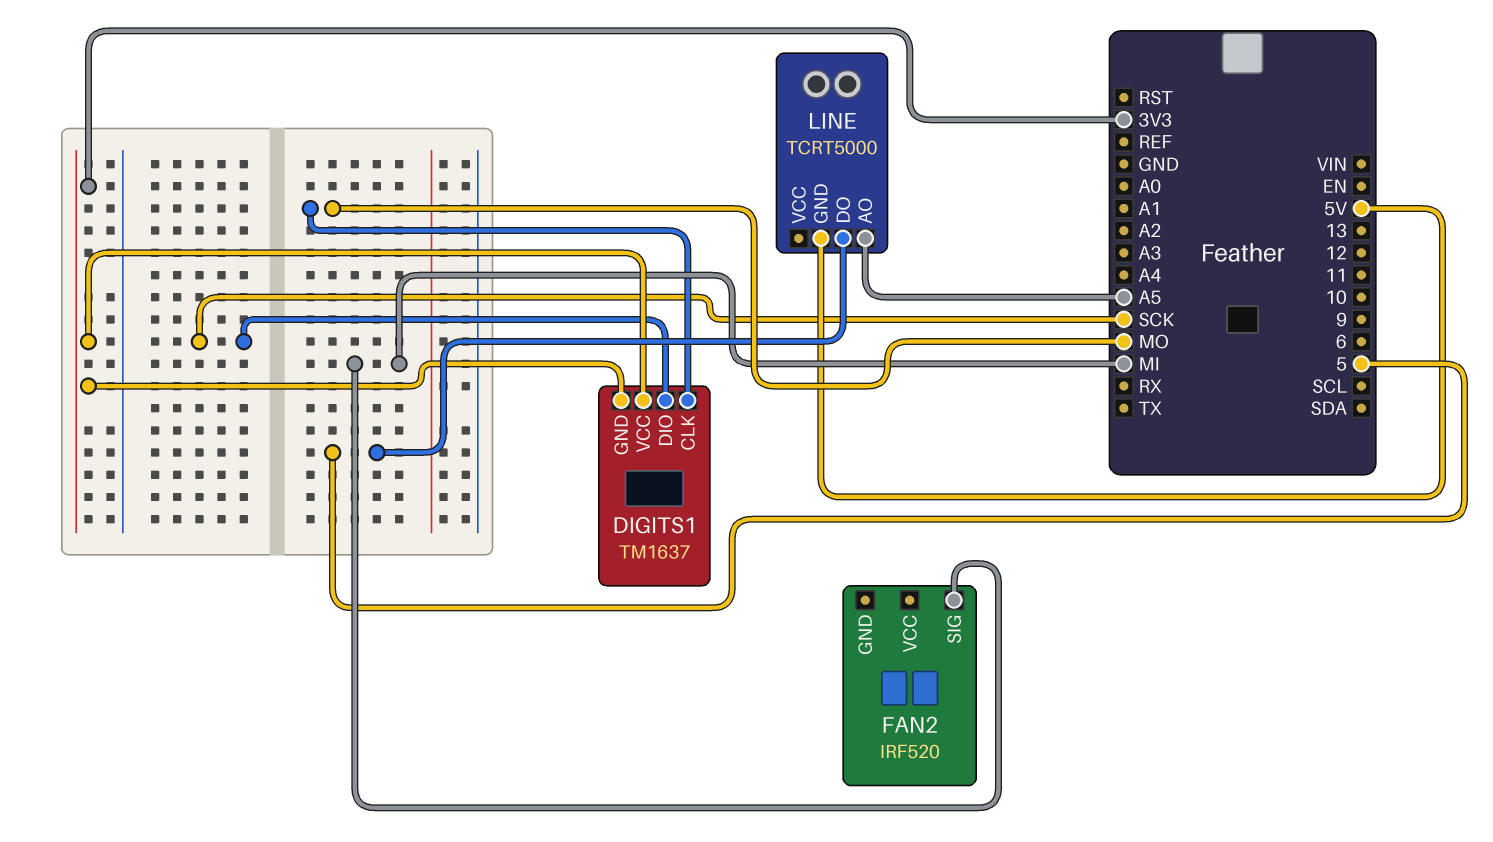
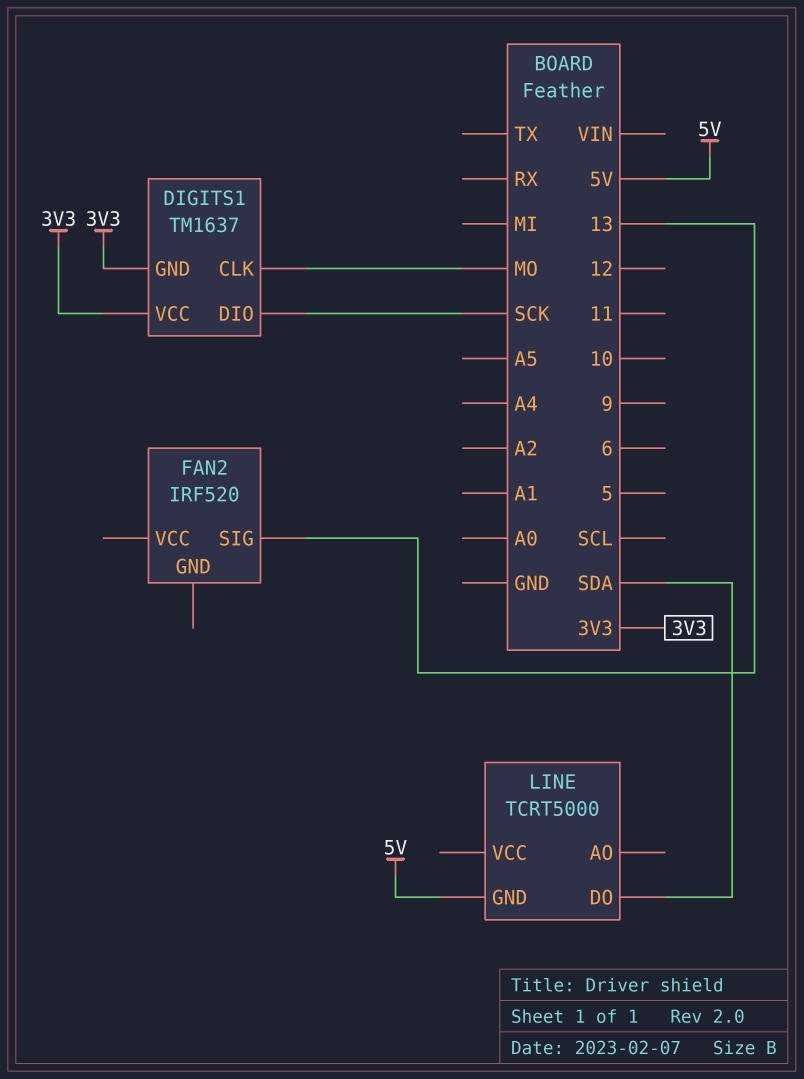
FAN2 pin SIG: MI -> 13
LINE pin AO: A5 -> none
LINE pin DO: 5 -> SDA

